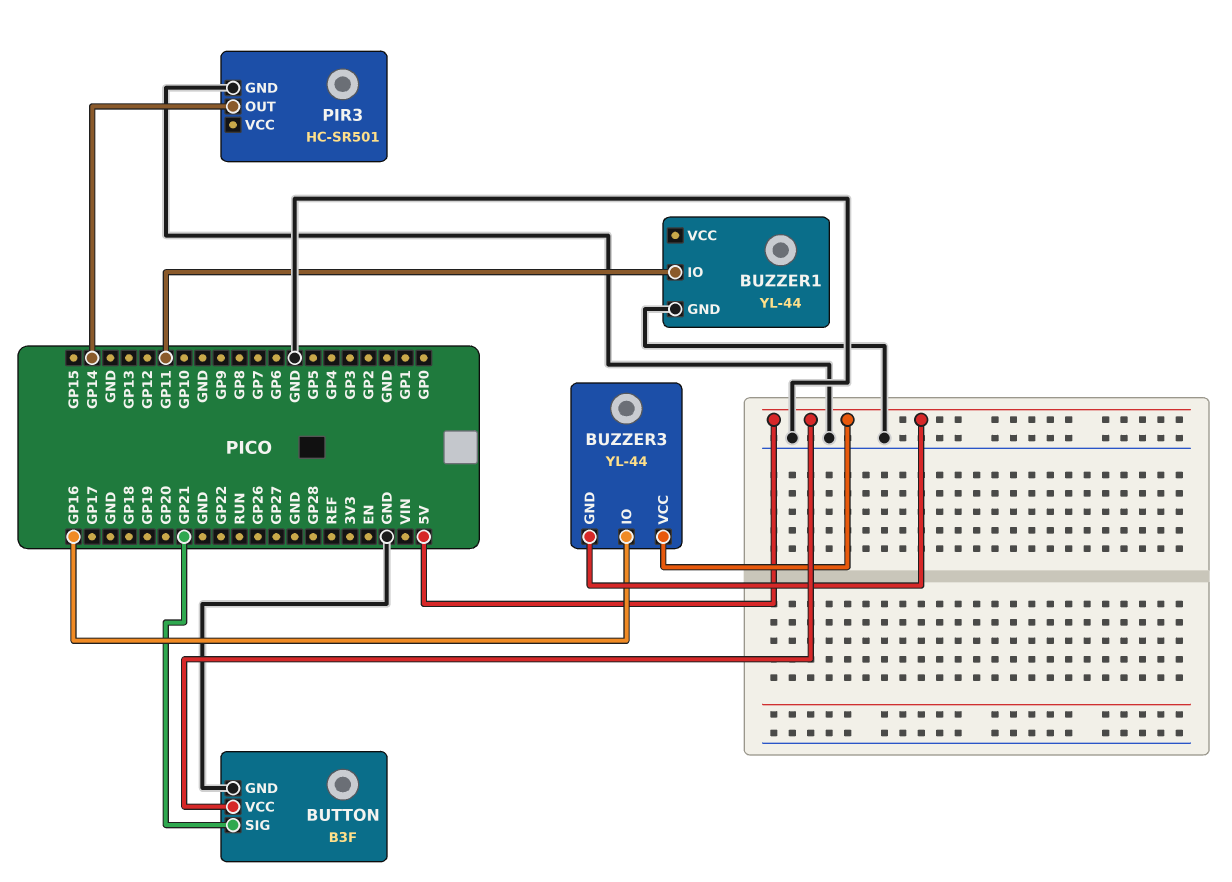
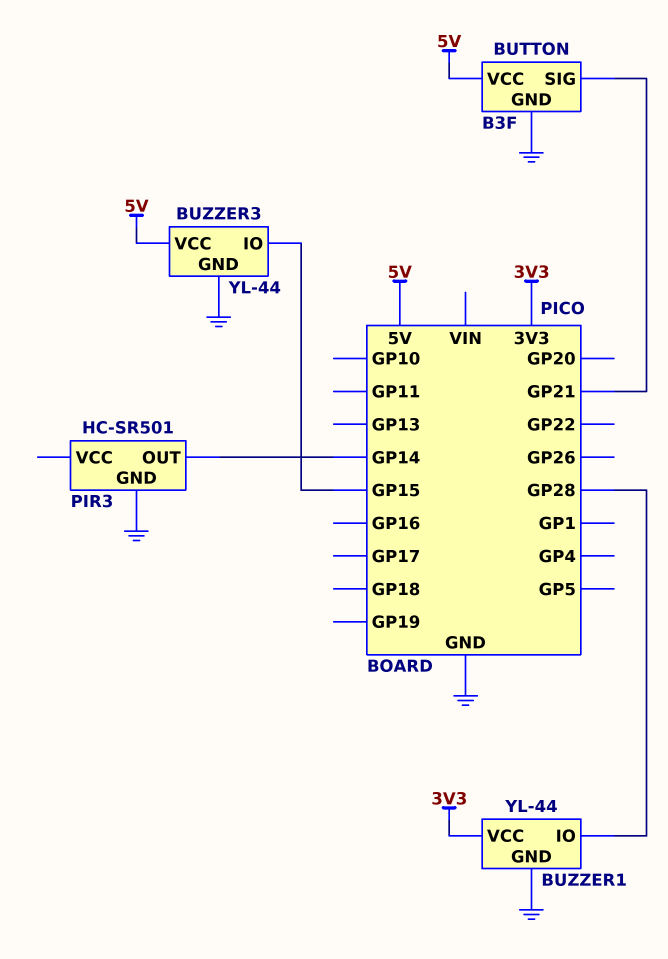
BUZZER1 pin IO: GP11 -> GP28
BUZZER1 pin VCC: none -> 3V3
BUZZER3 pin GND: 5V -> GND
BUZZER3 pin IO: GP16 -> GP15

